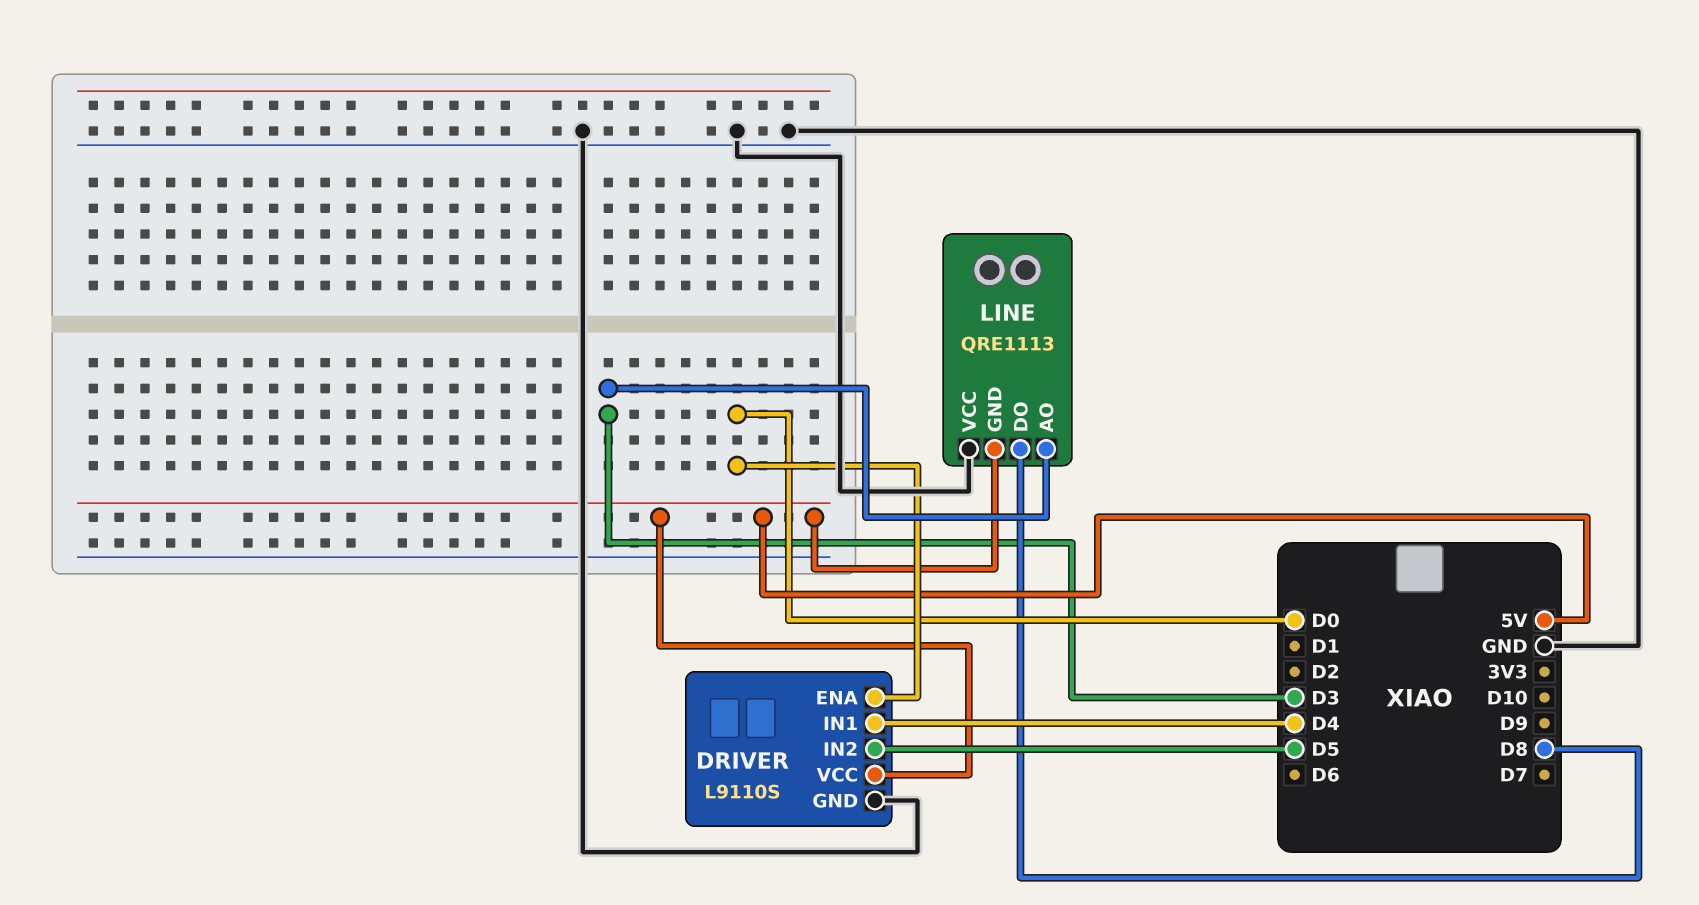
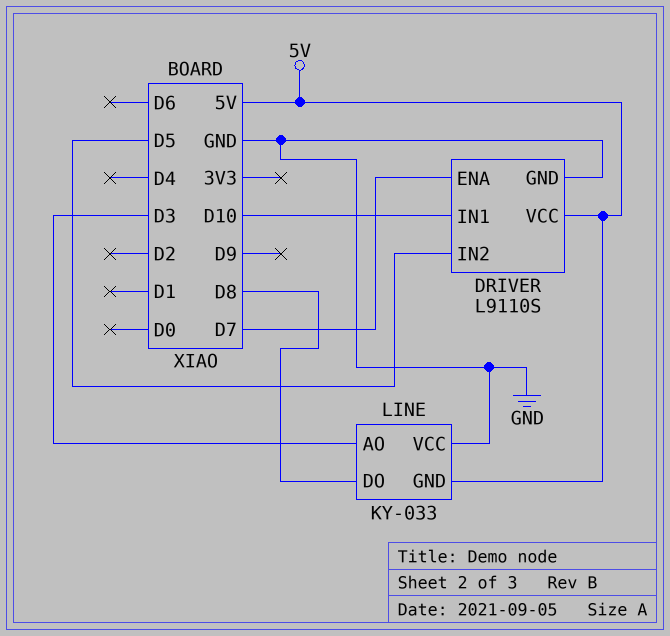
DRIVER pin ENA: D0 -> D7
DRIVER pin IN1: D4 -> D10
LINE: QRE1113 -> KY-033

